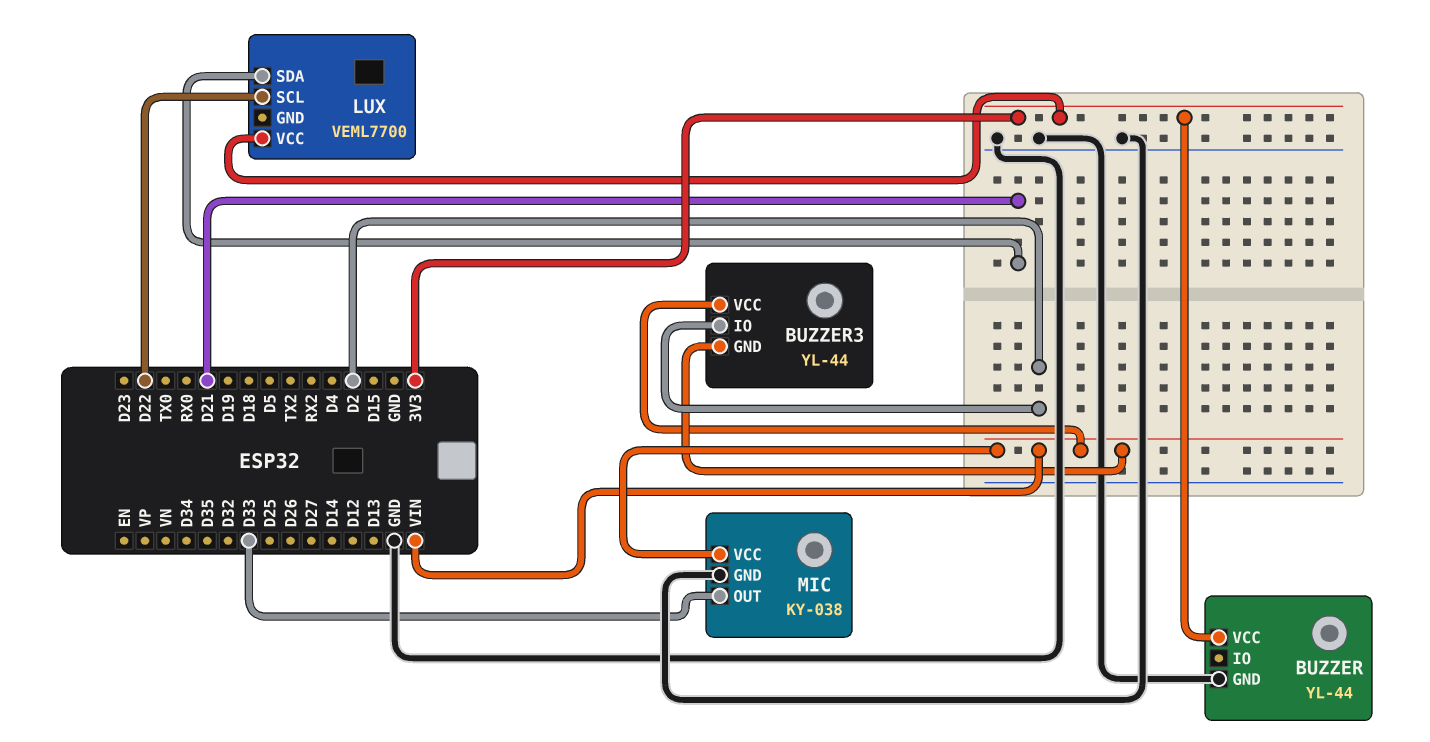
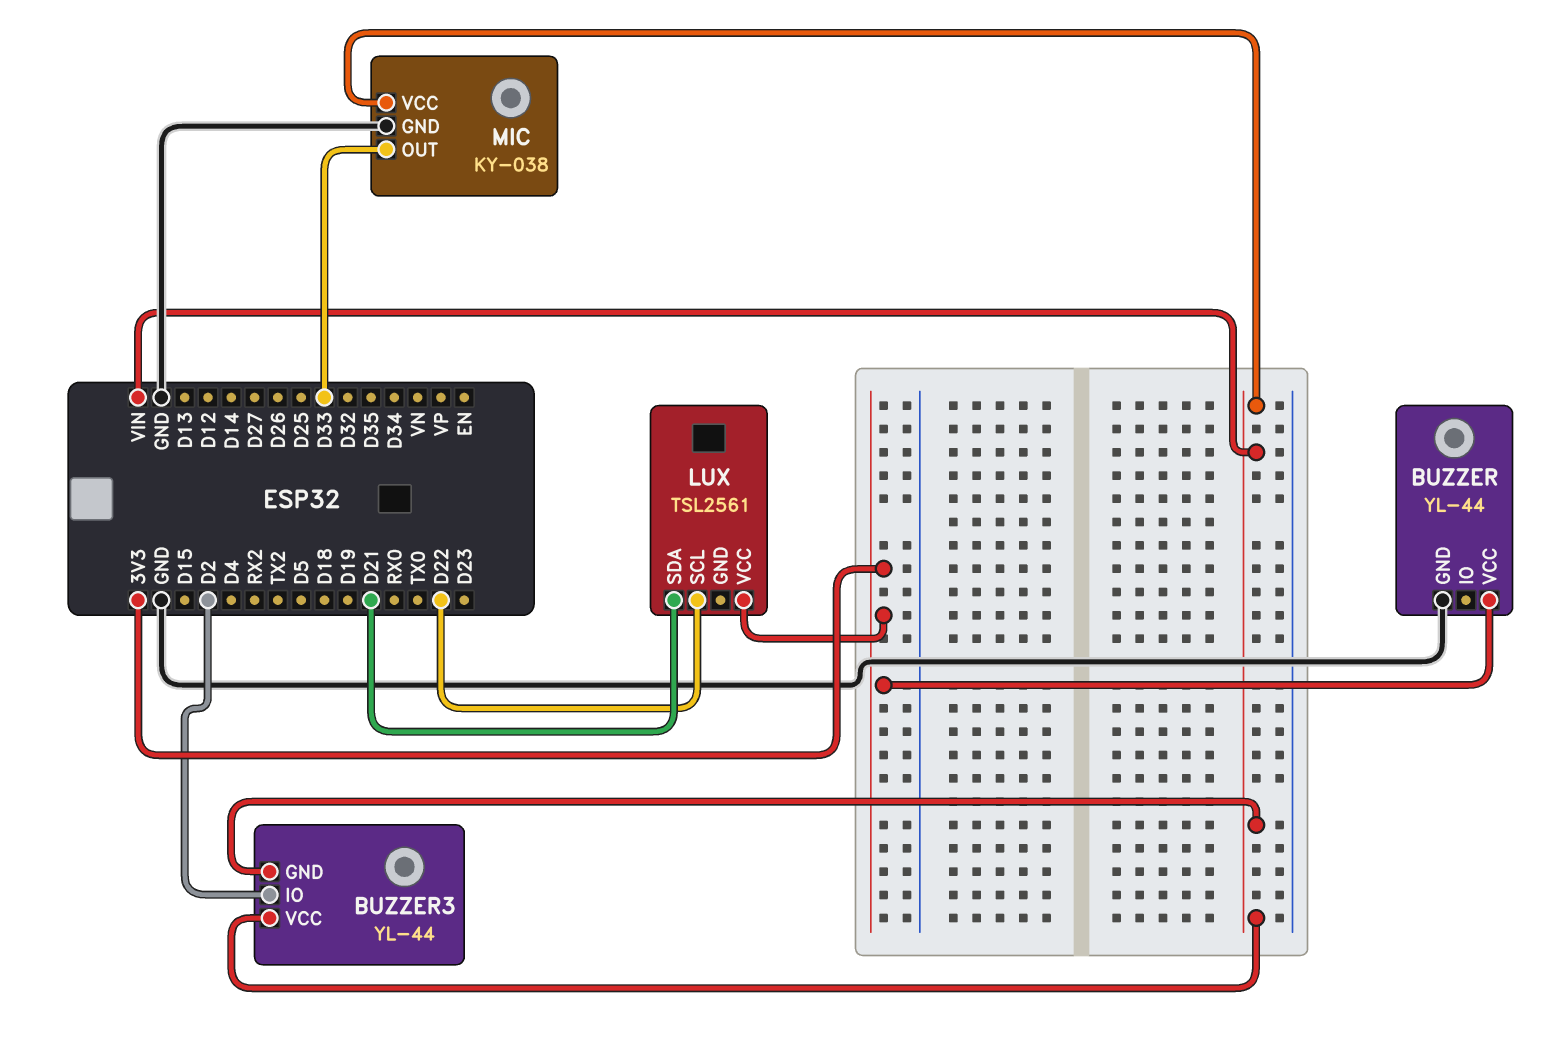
LUX: VEML7700 -> TSL2561

